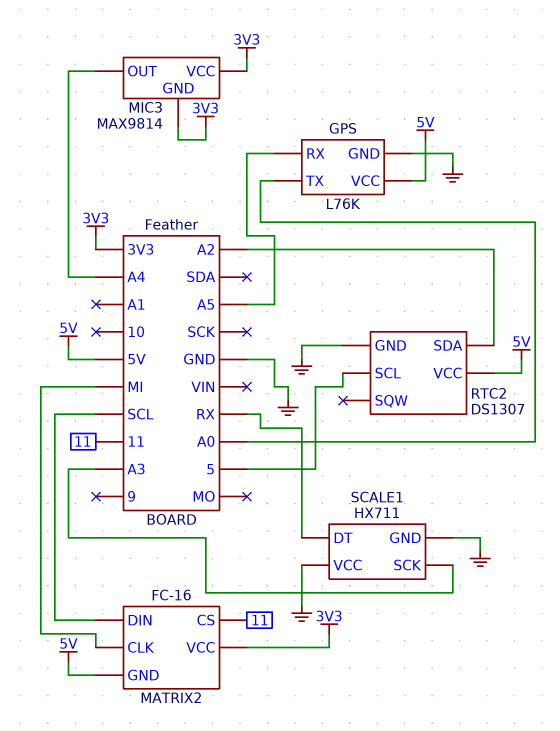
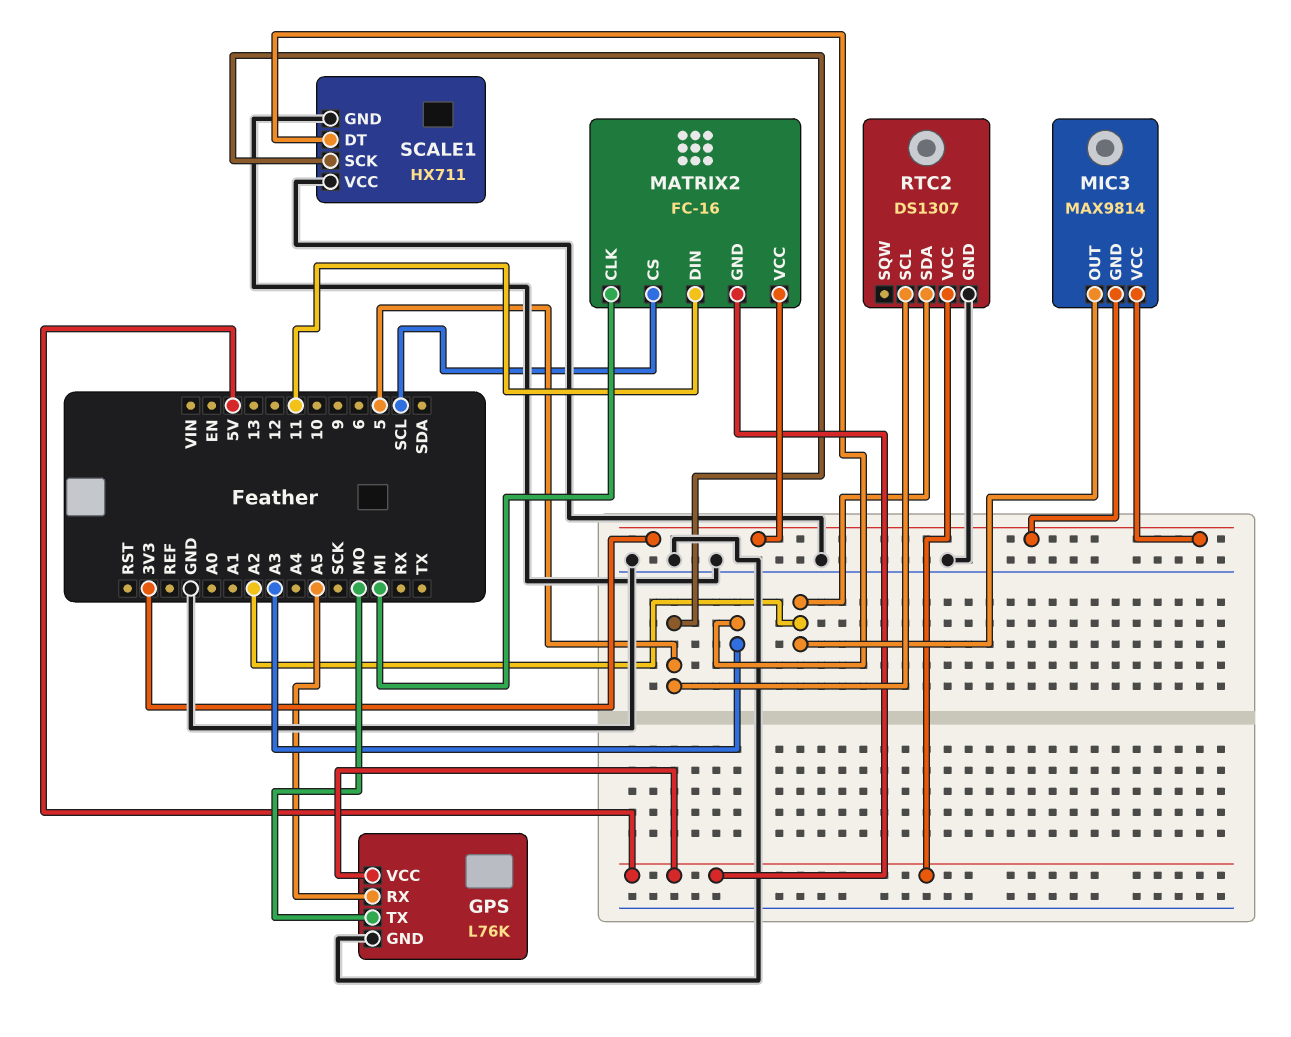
GPS pin TX: A0 -> MO
MATRIX2 pin CS: 11 -> SCL
MATRIX2 pin DIN: SCL -> 11
MIC3 pin OUT: A4 -> A2
SCALE1 pin DT: RX -> A3
SCALE1 pin SCK: A3 -> 5

